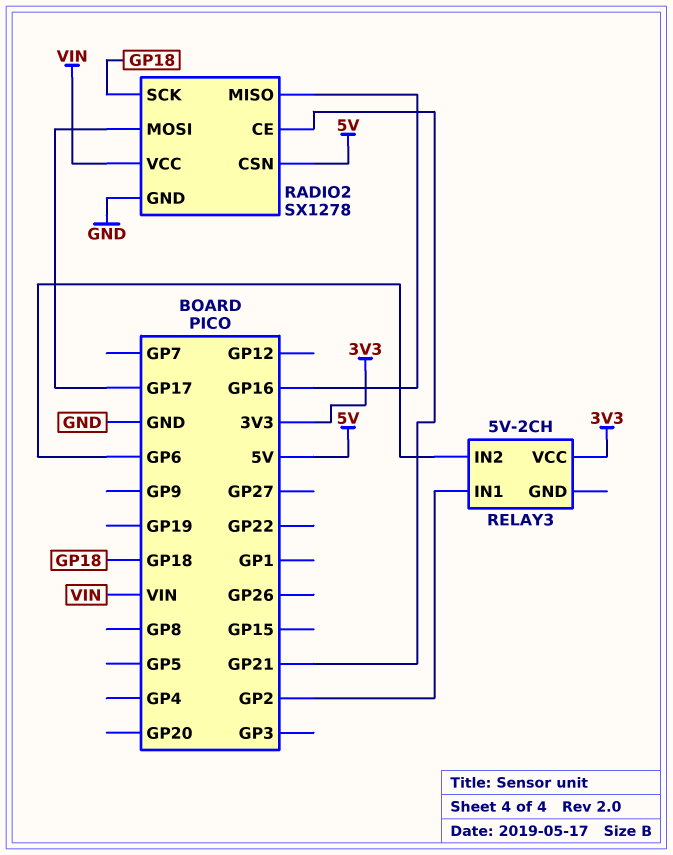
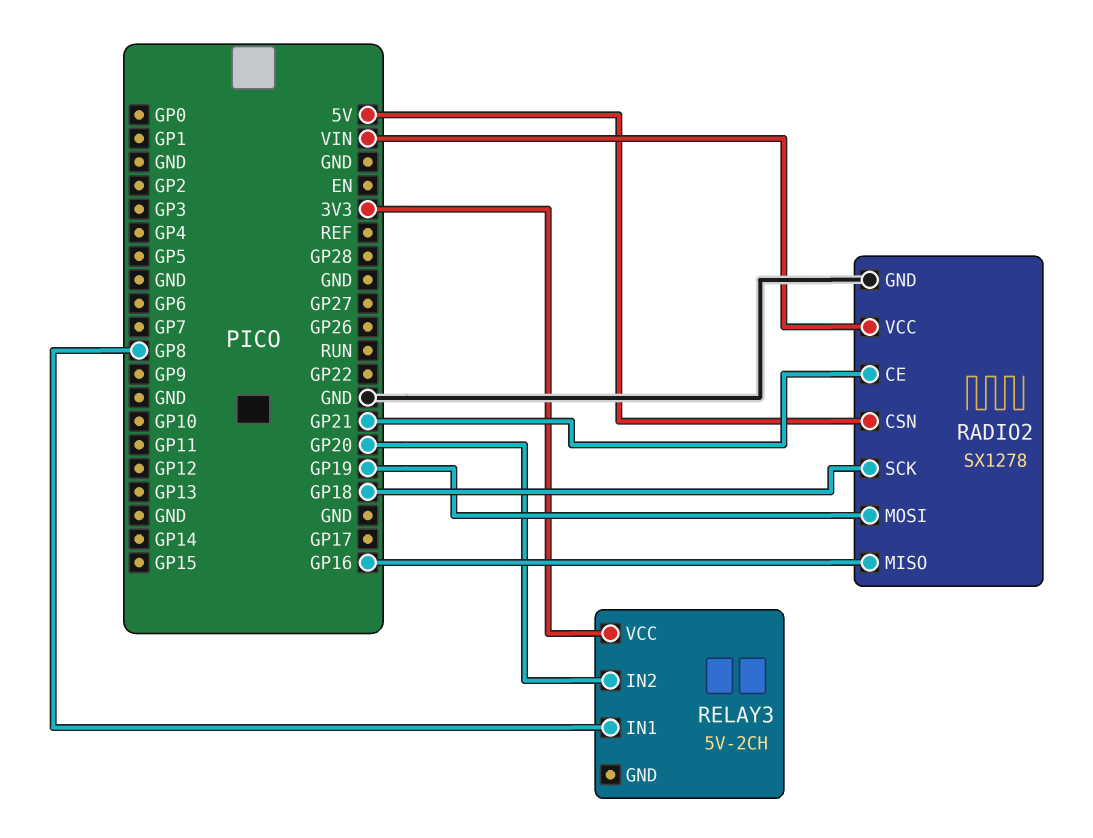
RADIO2 pin MOSI: GP17 -> GP19
RELAY3 pin IN1: GP2 -> GP8
RELAY3 pin IN2: GP6 -> GP20

